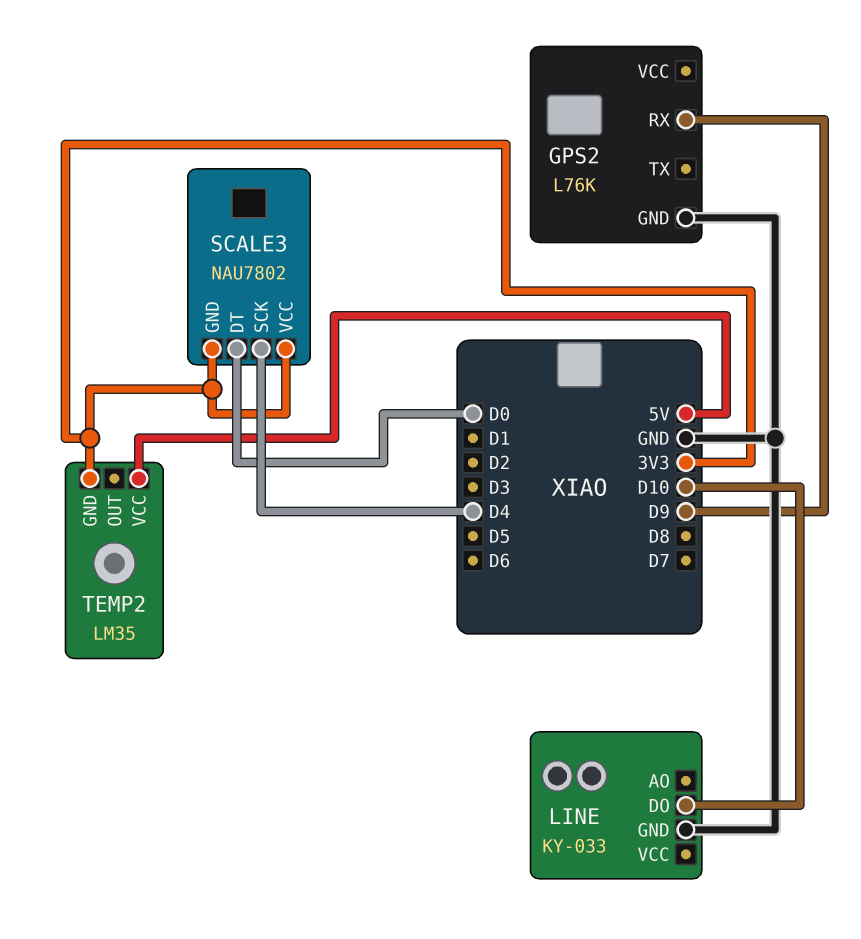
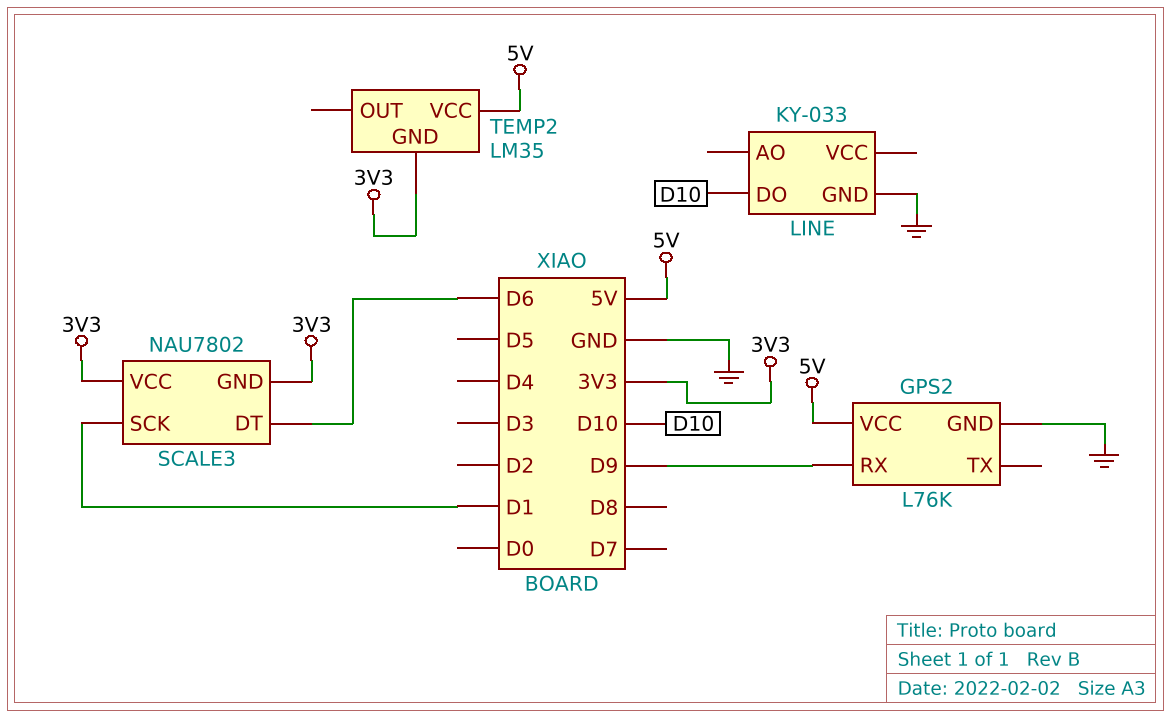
GPS2 pin VCC: none -> 5V
SCALE3 pin DT: D0 -> D6
SCALE3 pin SCK: D4 -> D1

